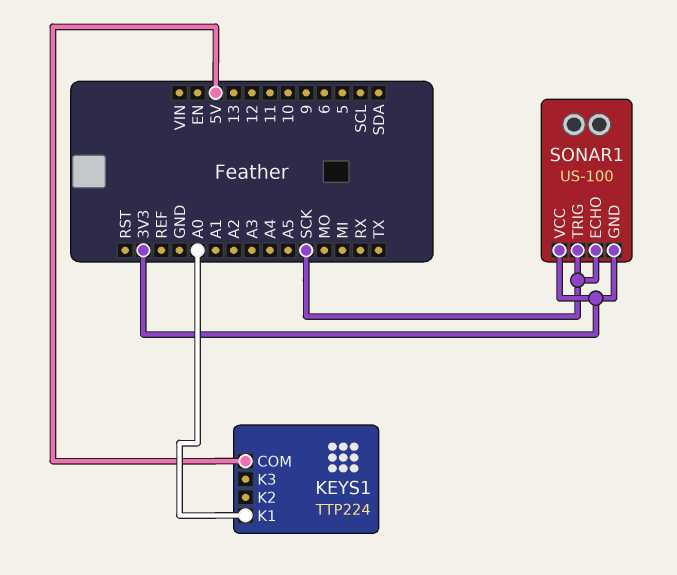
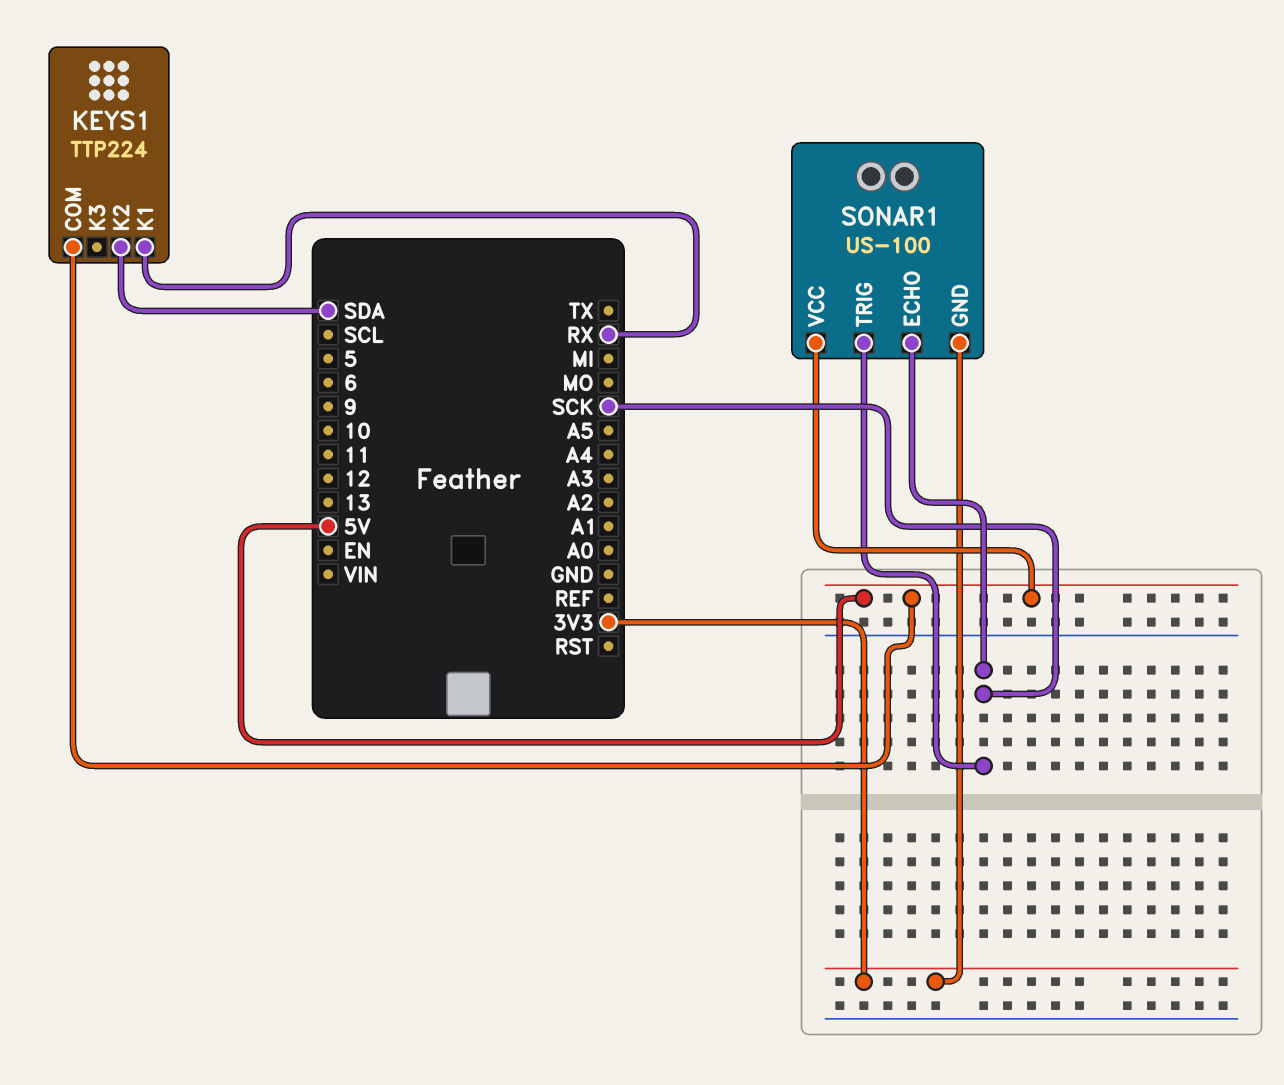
KEYS1 pin K1: A0 -> RX
KEYS1 pin K2: none -> SDA
SONAR1 pin VCC: 3V3 -> 5V

